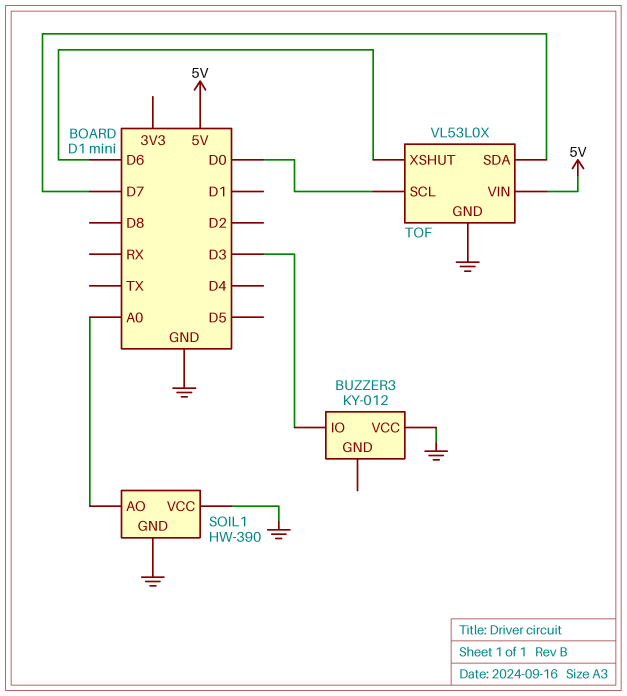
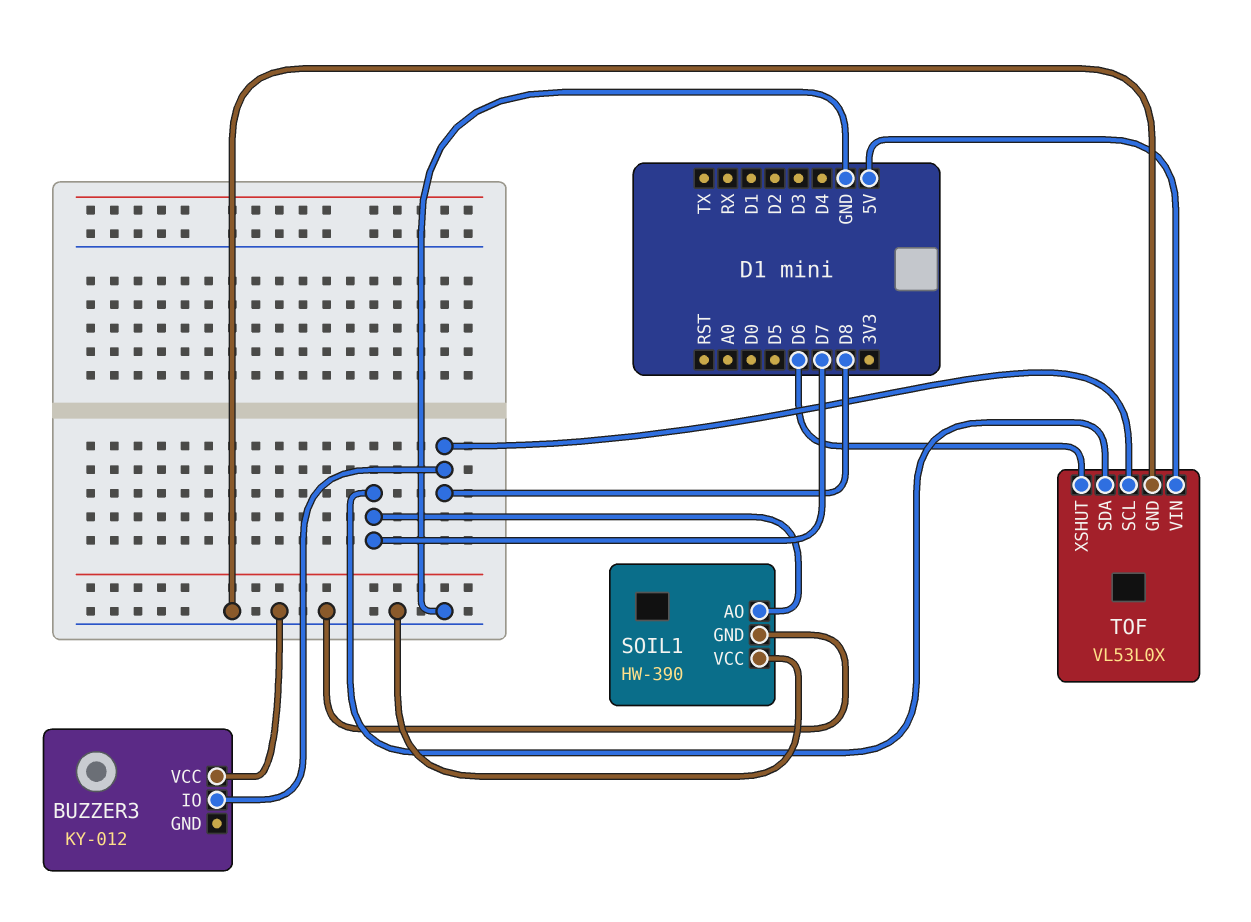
BUZZER3 pin IO: D3 -> D8
SOIL1 pin AO: A0 -> D7
TOF pin SCL: D0 -> D8

